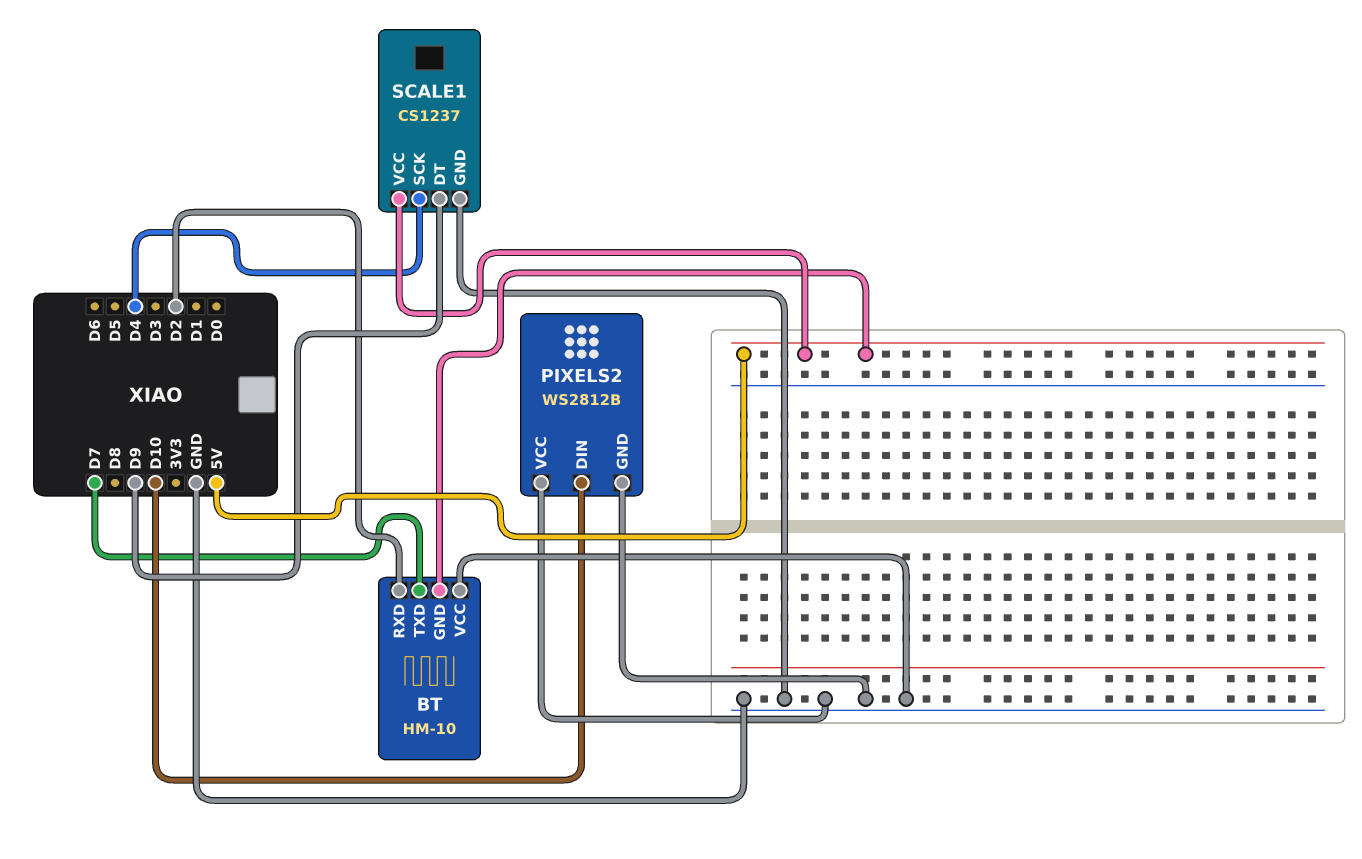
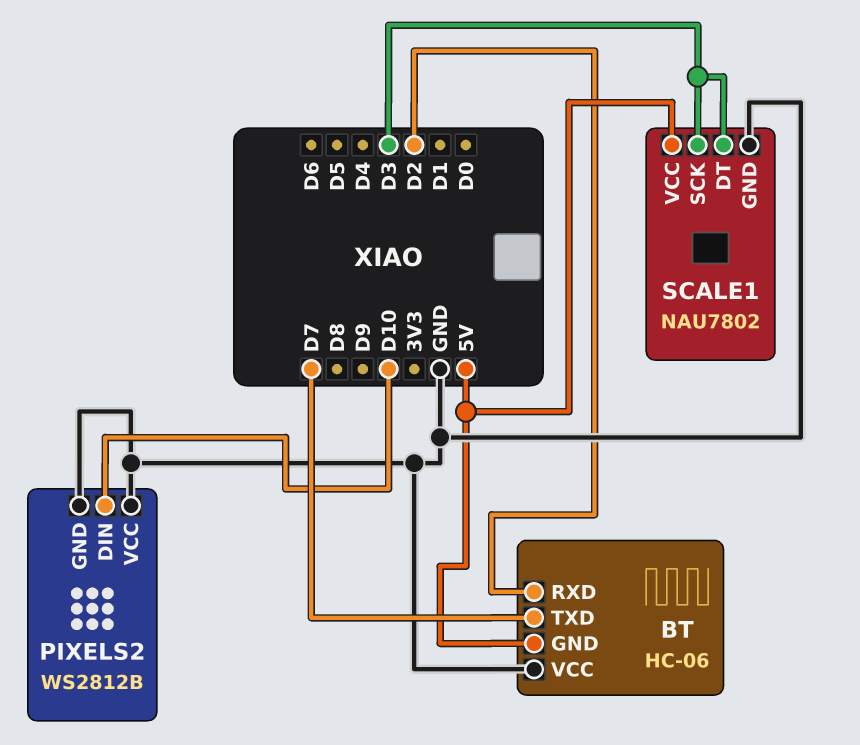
BT: HM-10 -> HC-06
SCALE1: CS1237 -> NAU7802
SCALE1 pin DT: D9 -> D3
SCALE1 pin SCK: D4 -> D3

